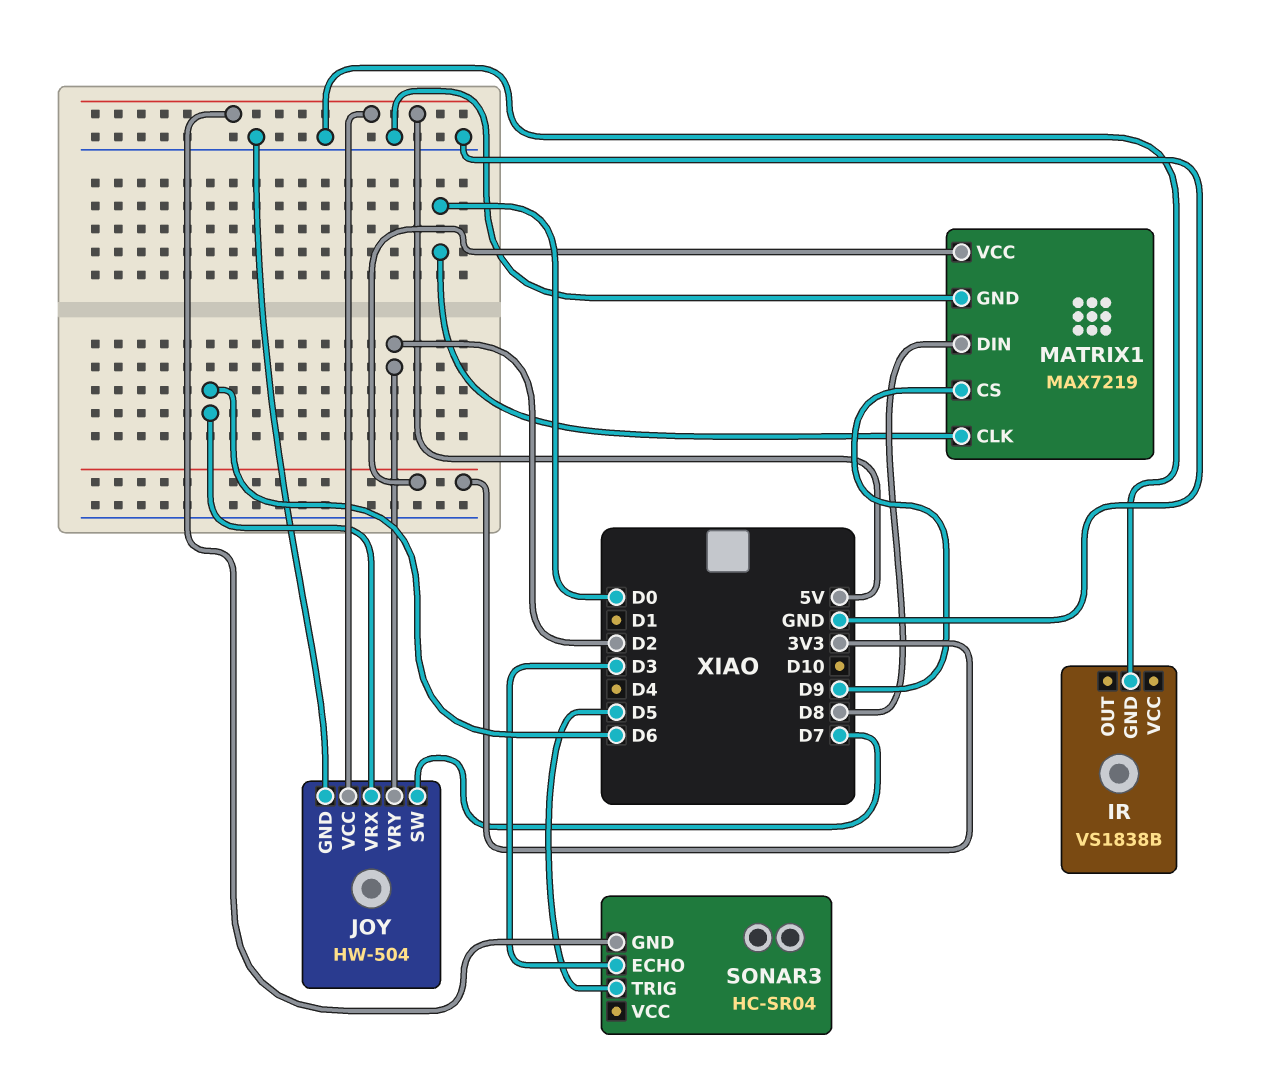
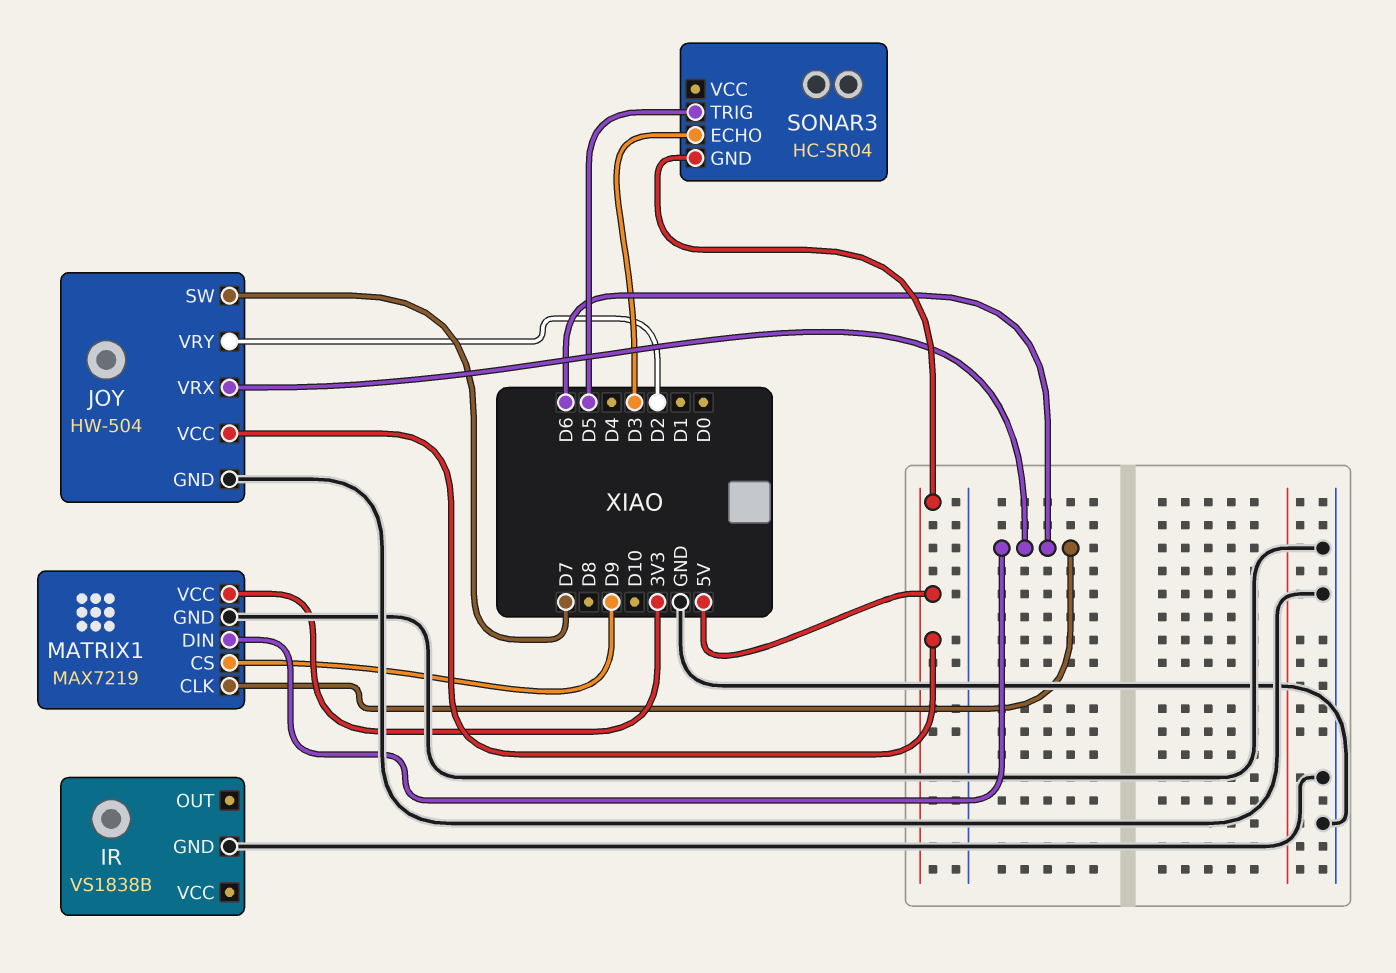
MATRIX1 pin CLK: D0 -> D6
MATRIX1 pin DIN: D8 -> D6

